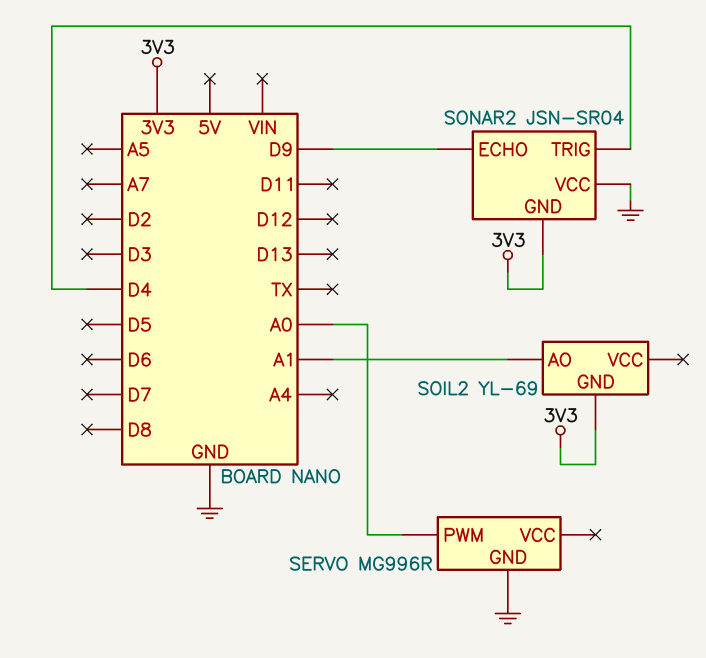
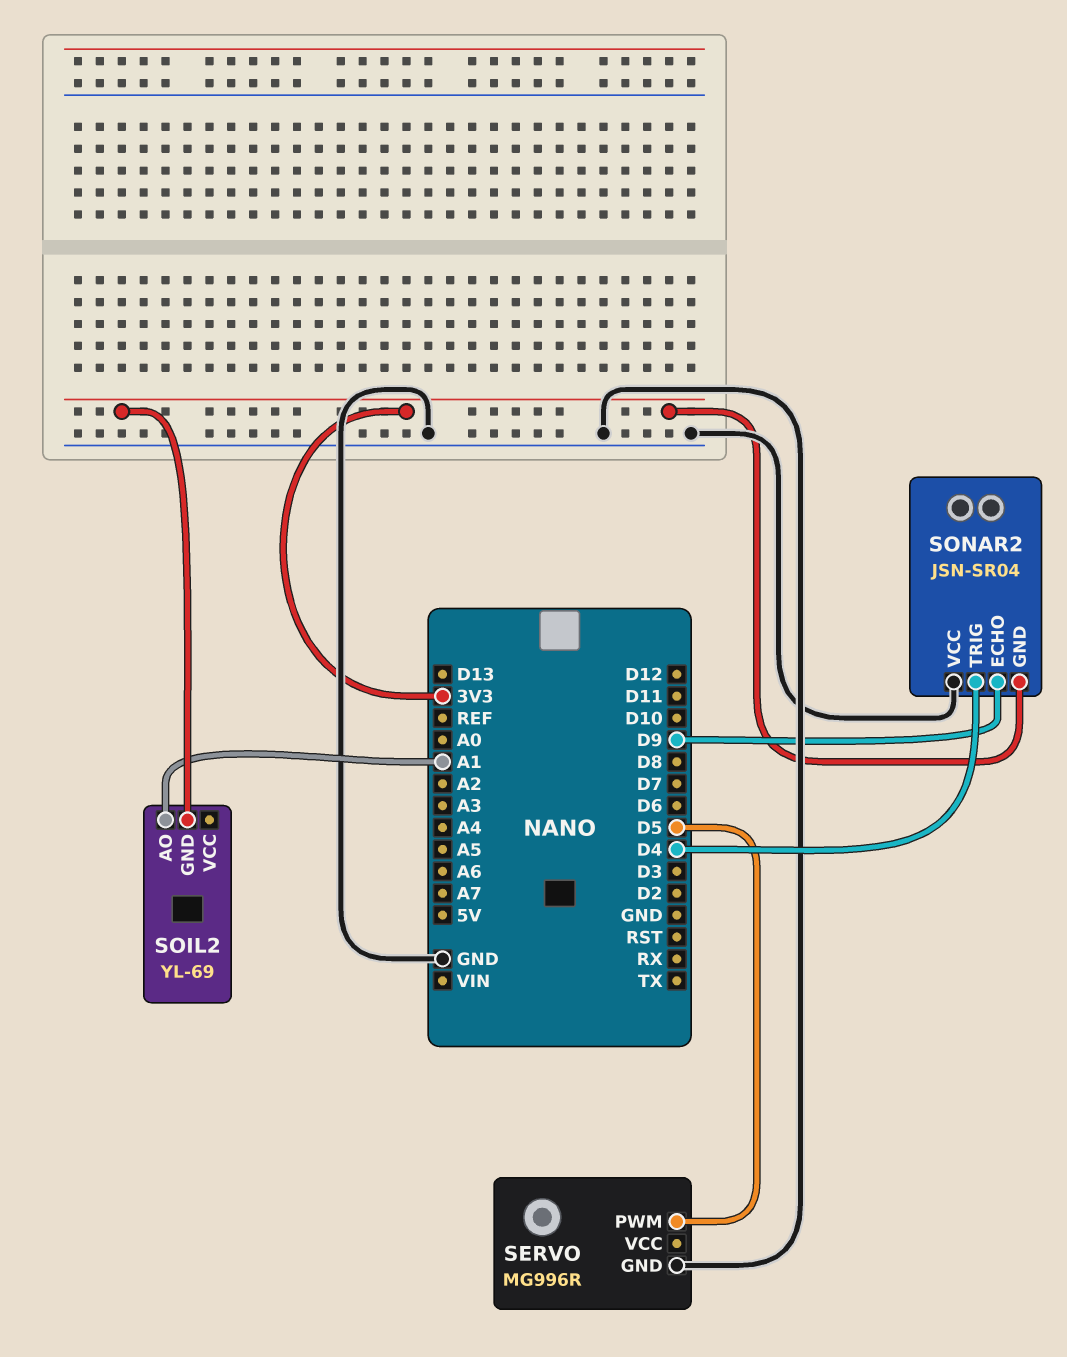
SERVO pin PWM: A0 -> D5

